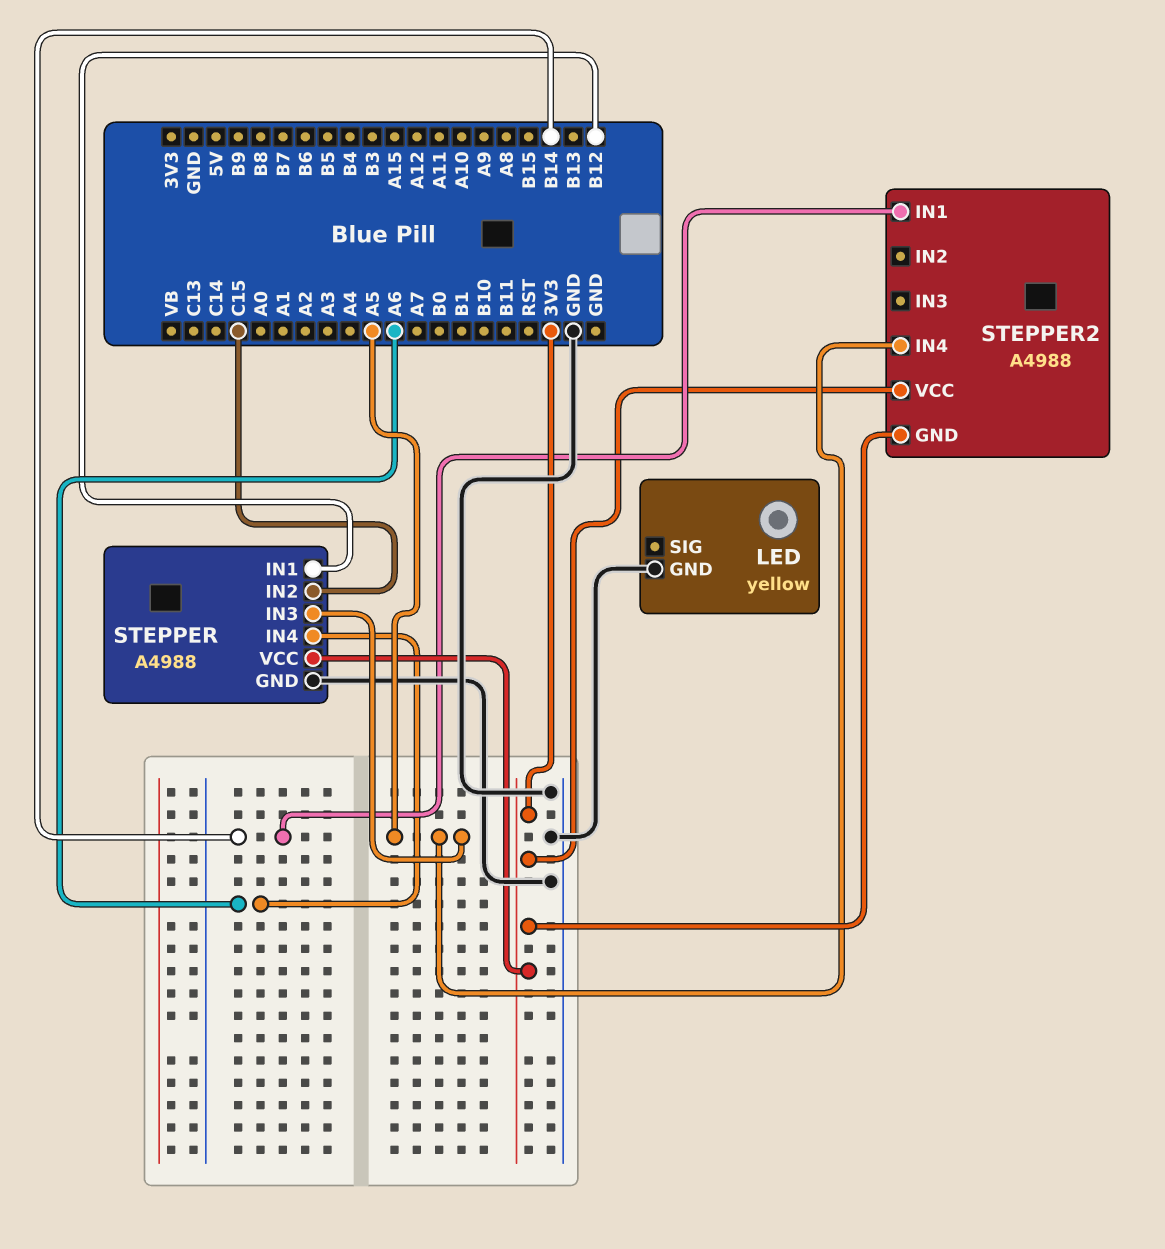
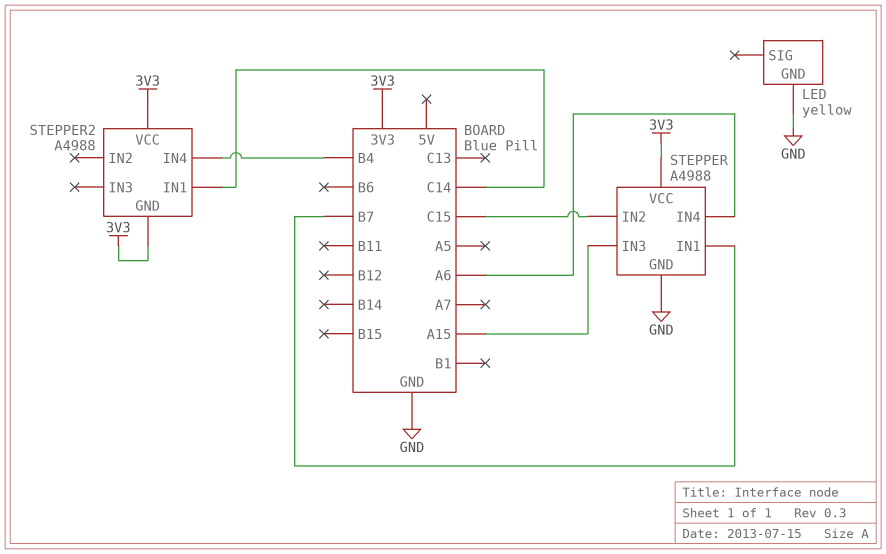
STEPPER pin IN1: B12 -> B7
STEPPER pin IN3: A5 -> A15
STEPPER2 pin IN1: B14 -> C14
STEPPER2 pin IN4: A5 -> B4

